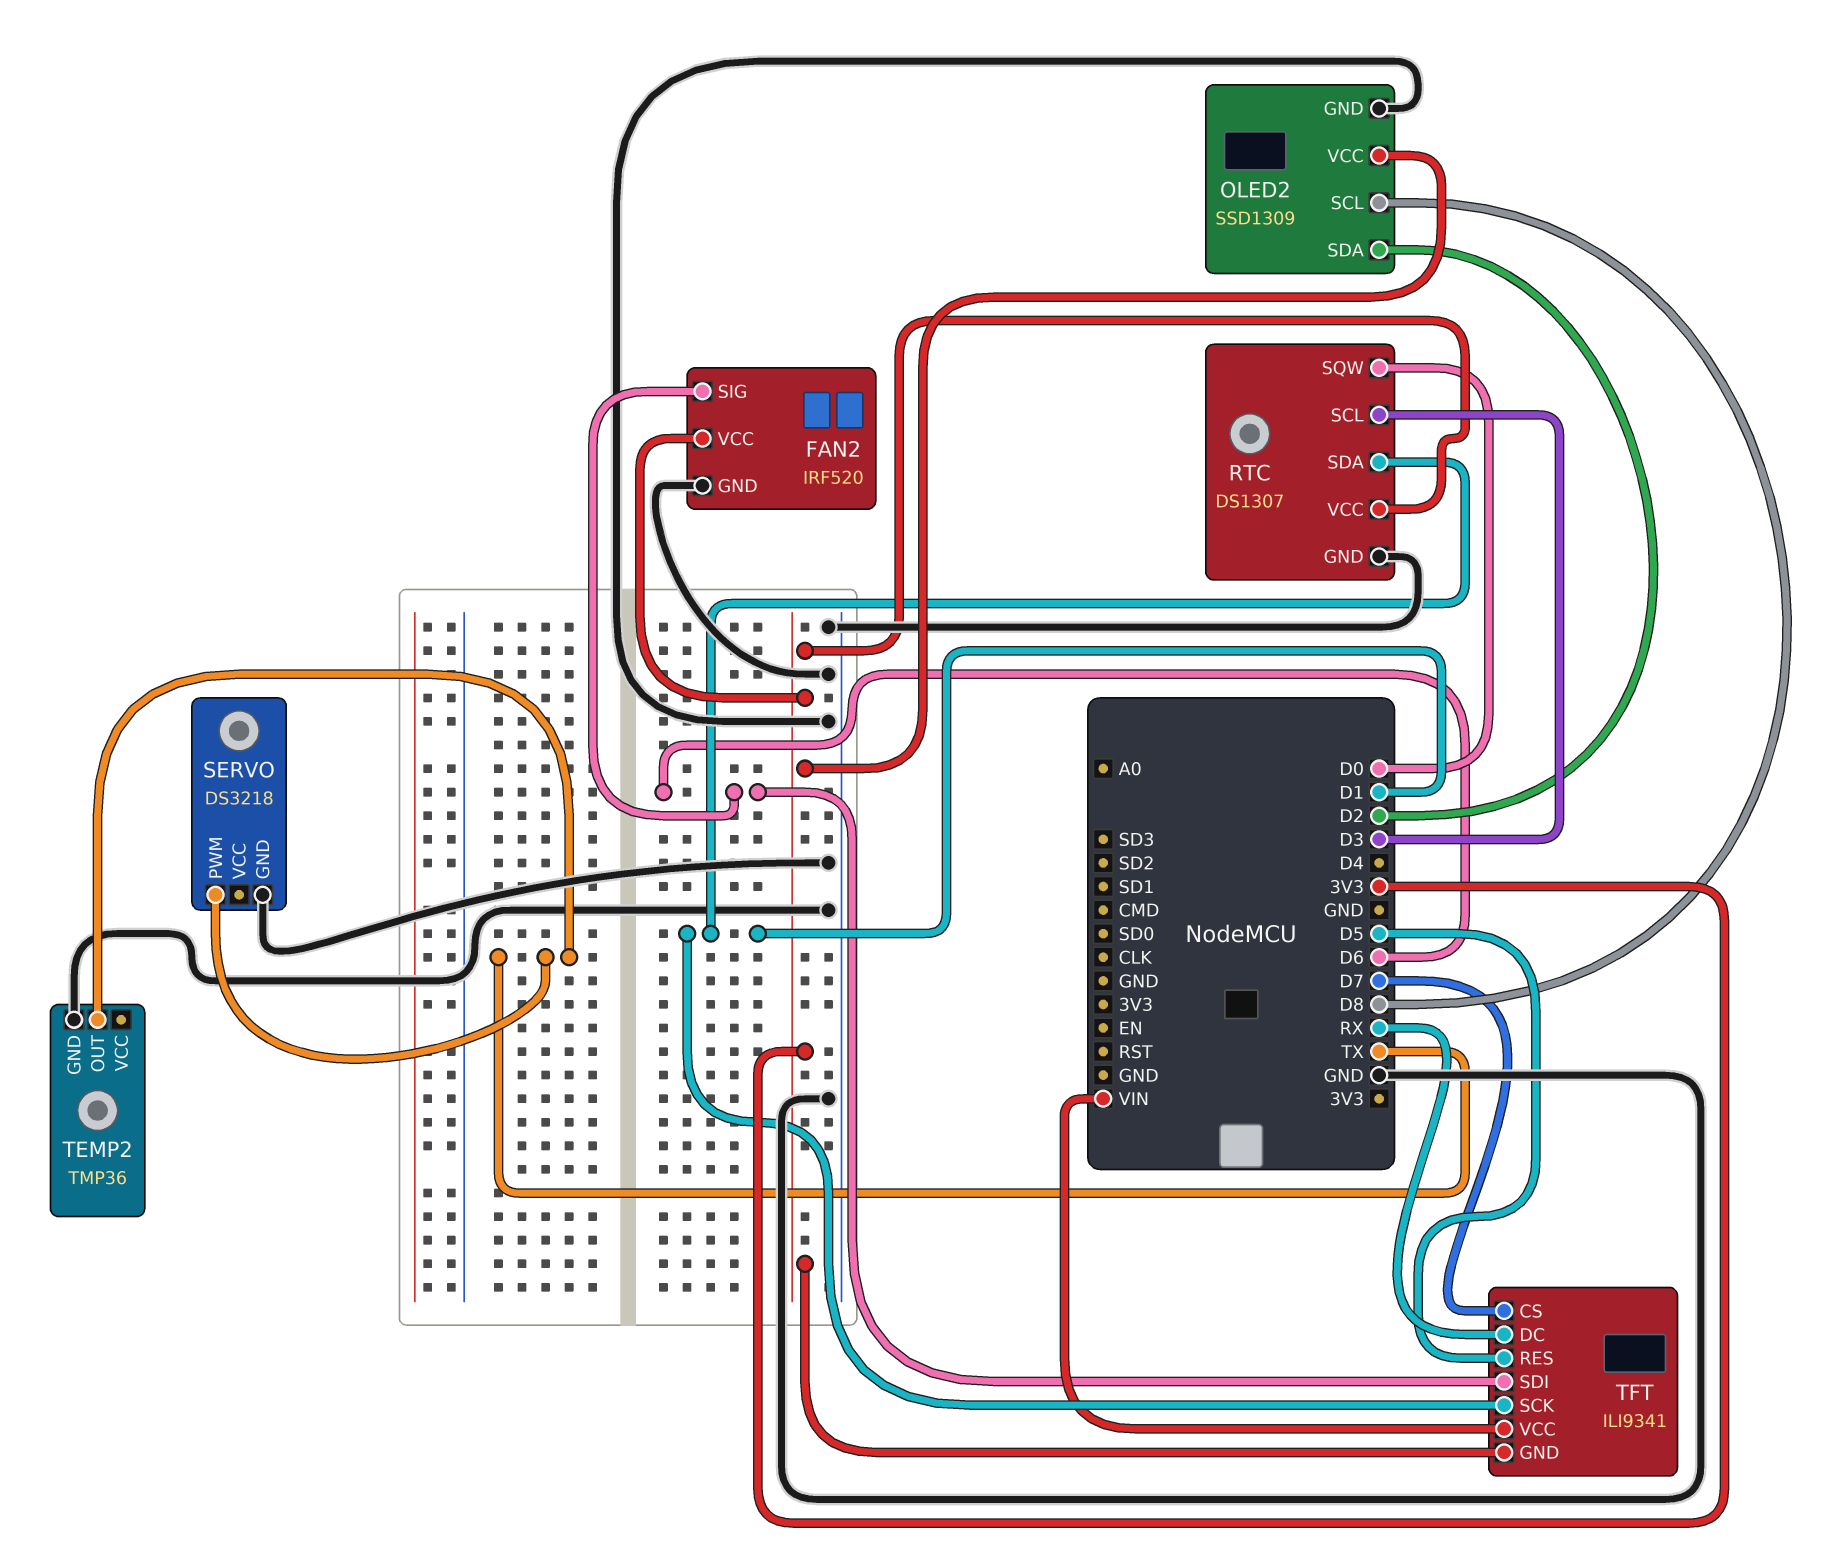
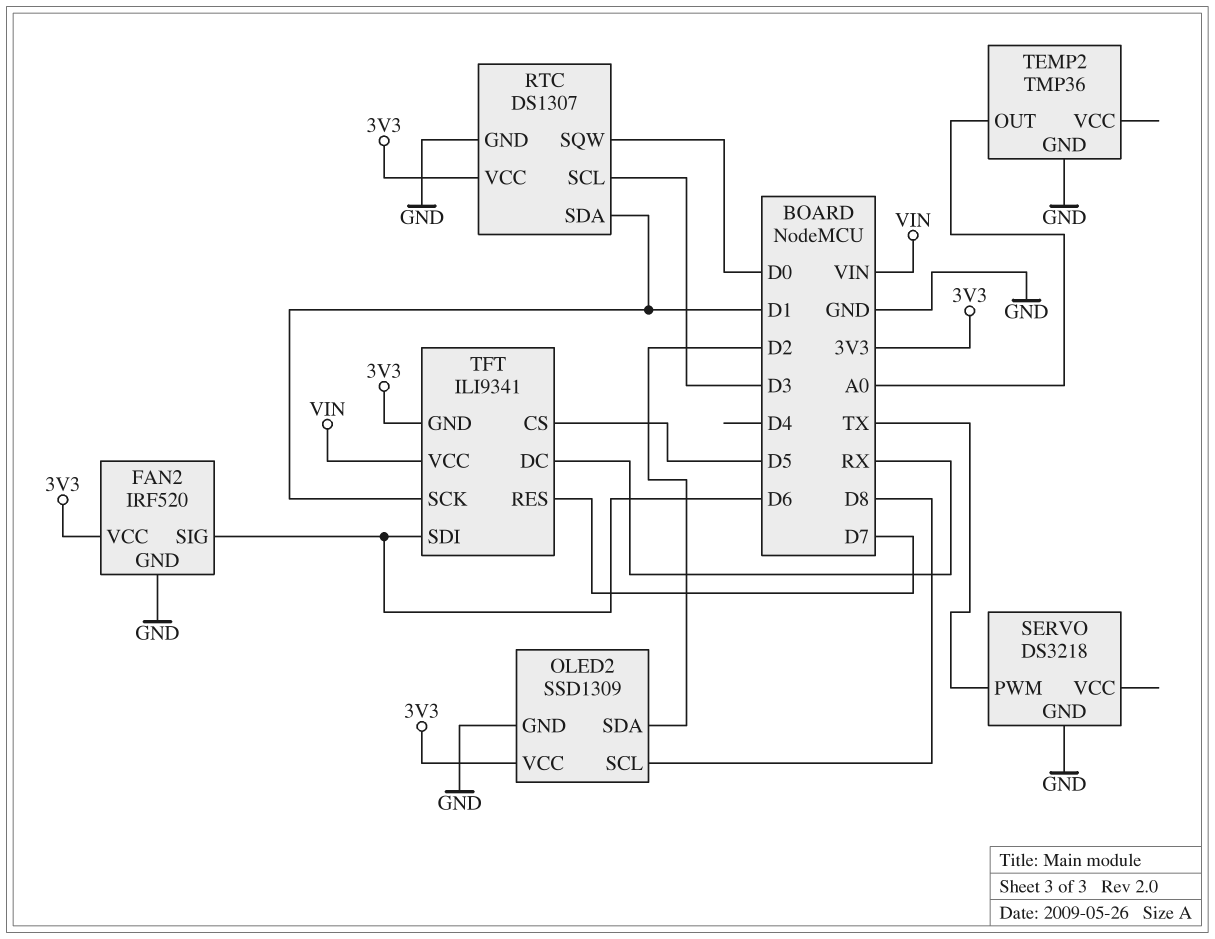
TEMP2 pin OUT: TX -> A0
TFT pin CS: D7 -> D5
TFT pin RES: D5 -> D7

